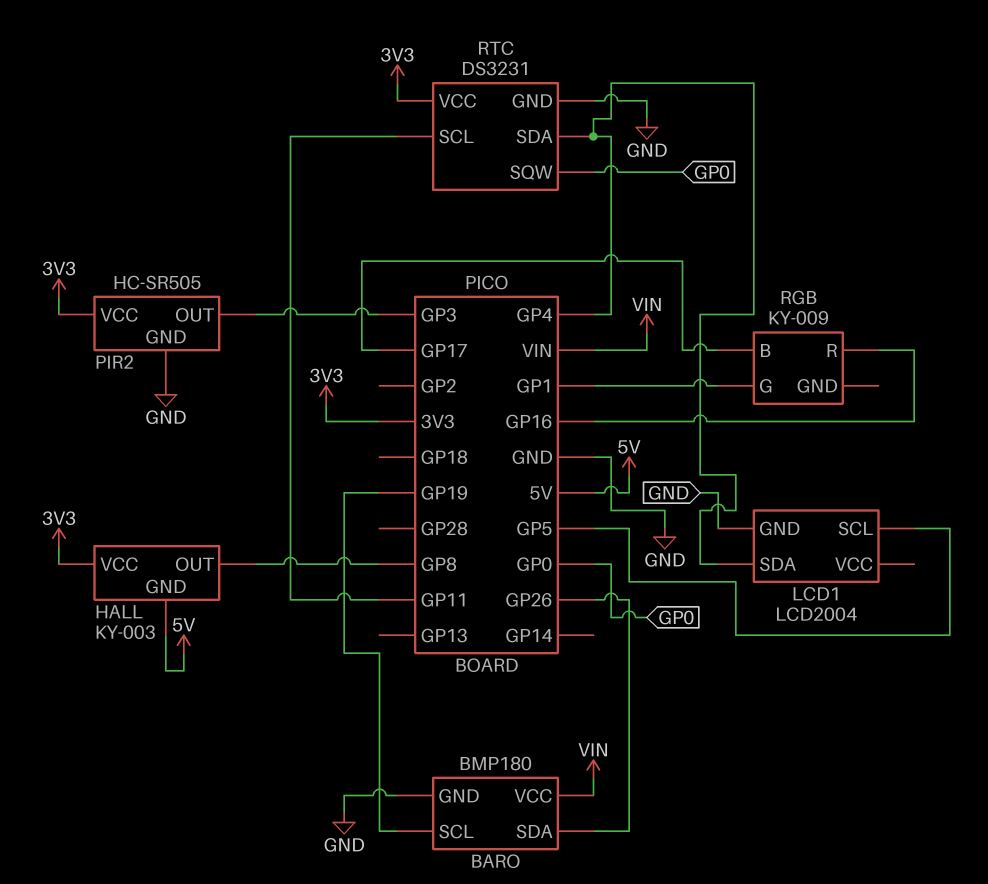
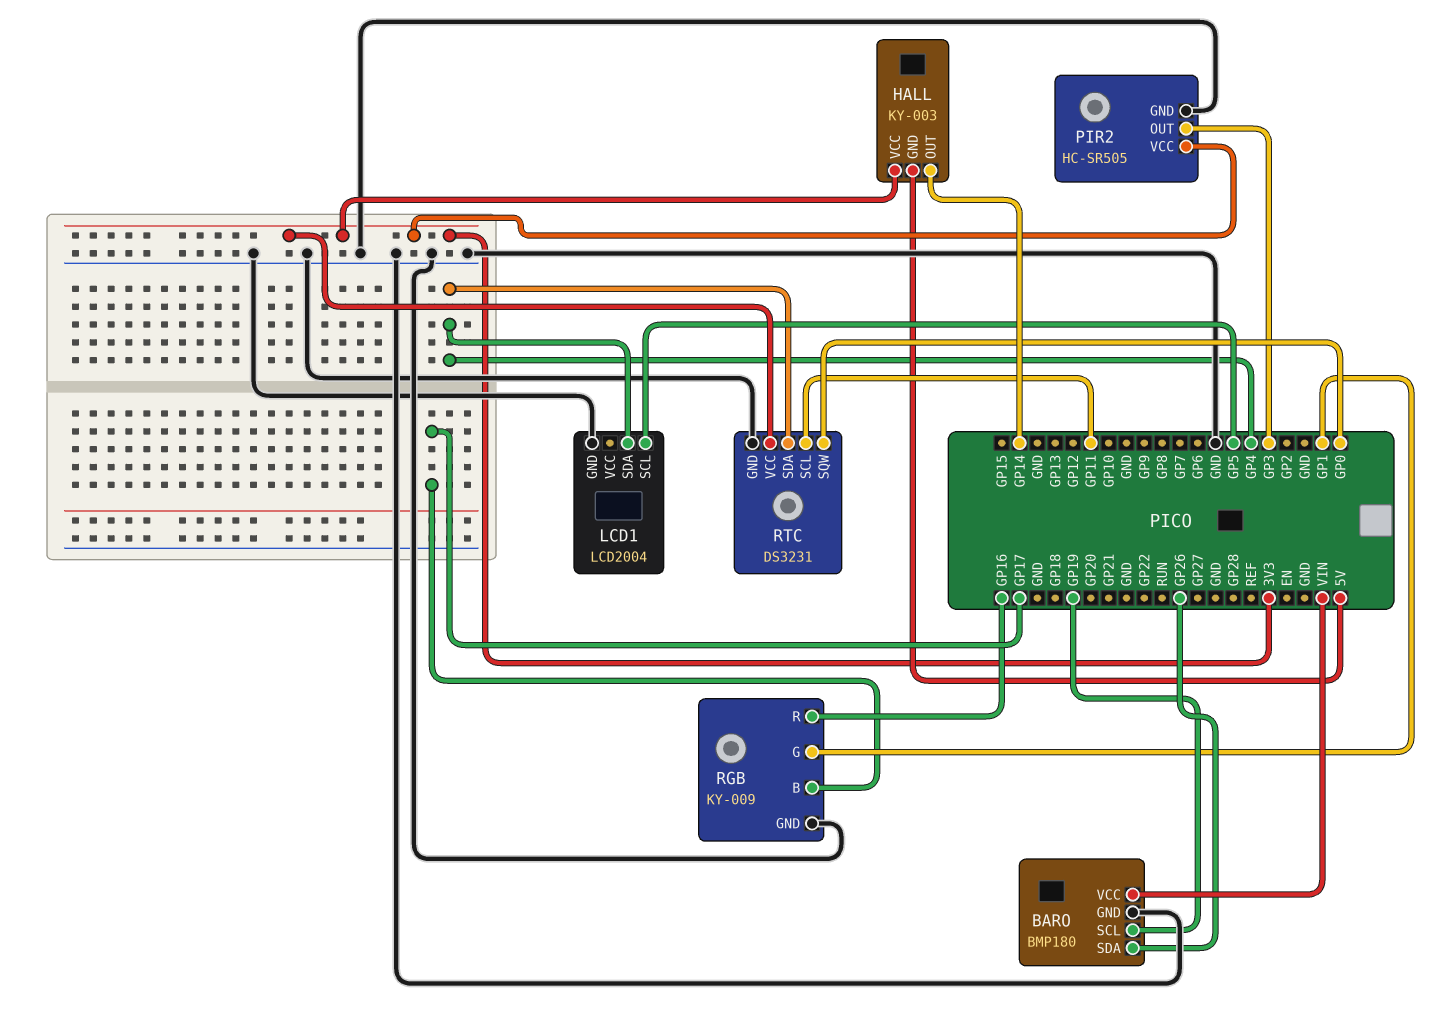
HALL pin OUT: GP8 -> GP14
RGB pin GND: none -> GND

